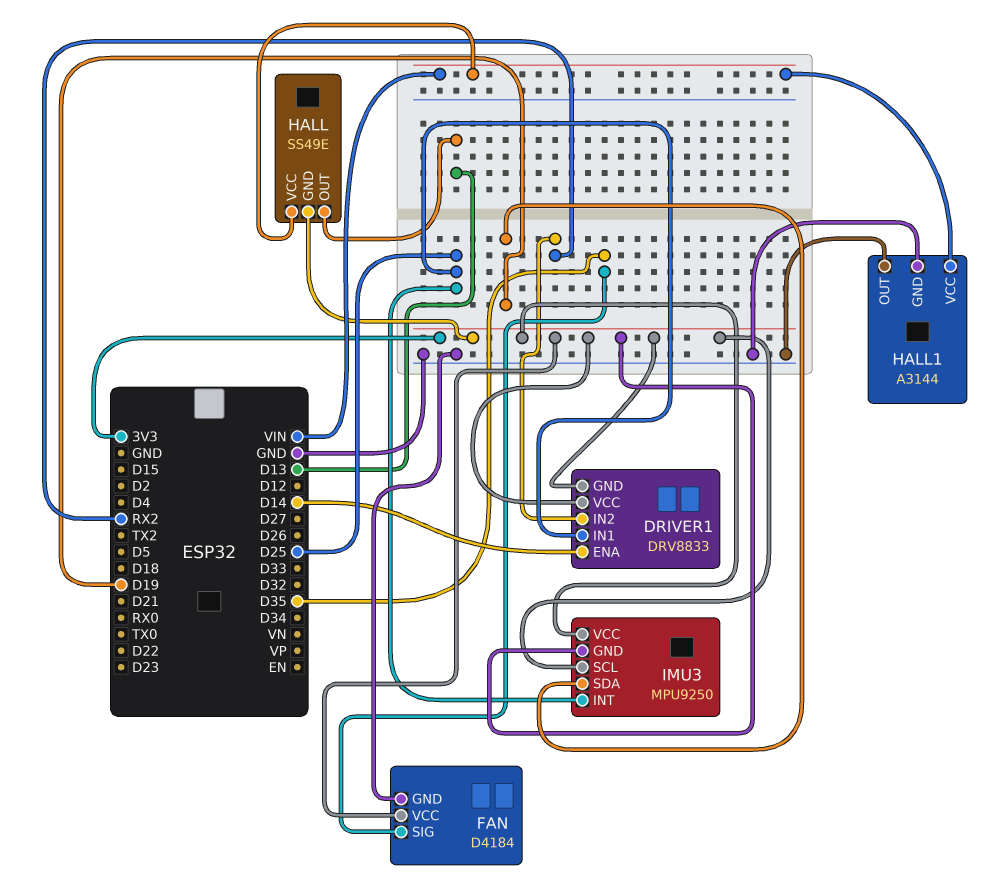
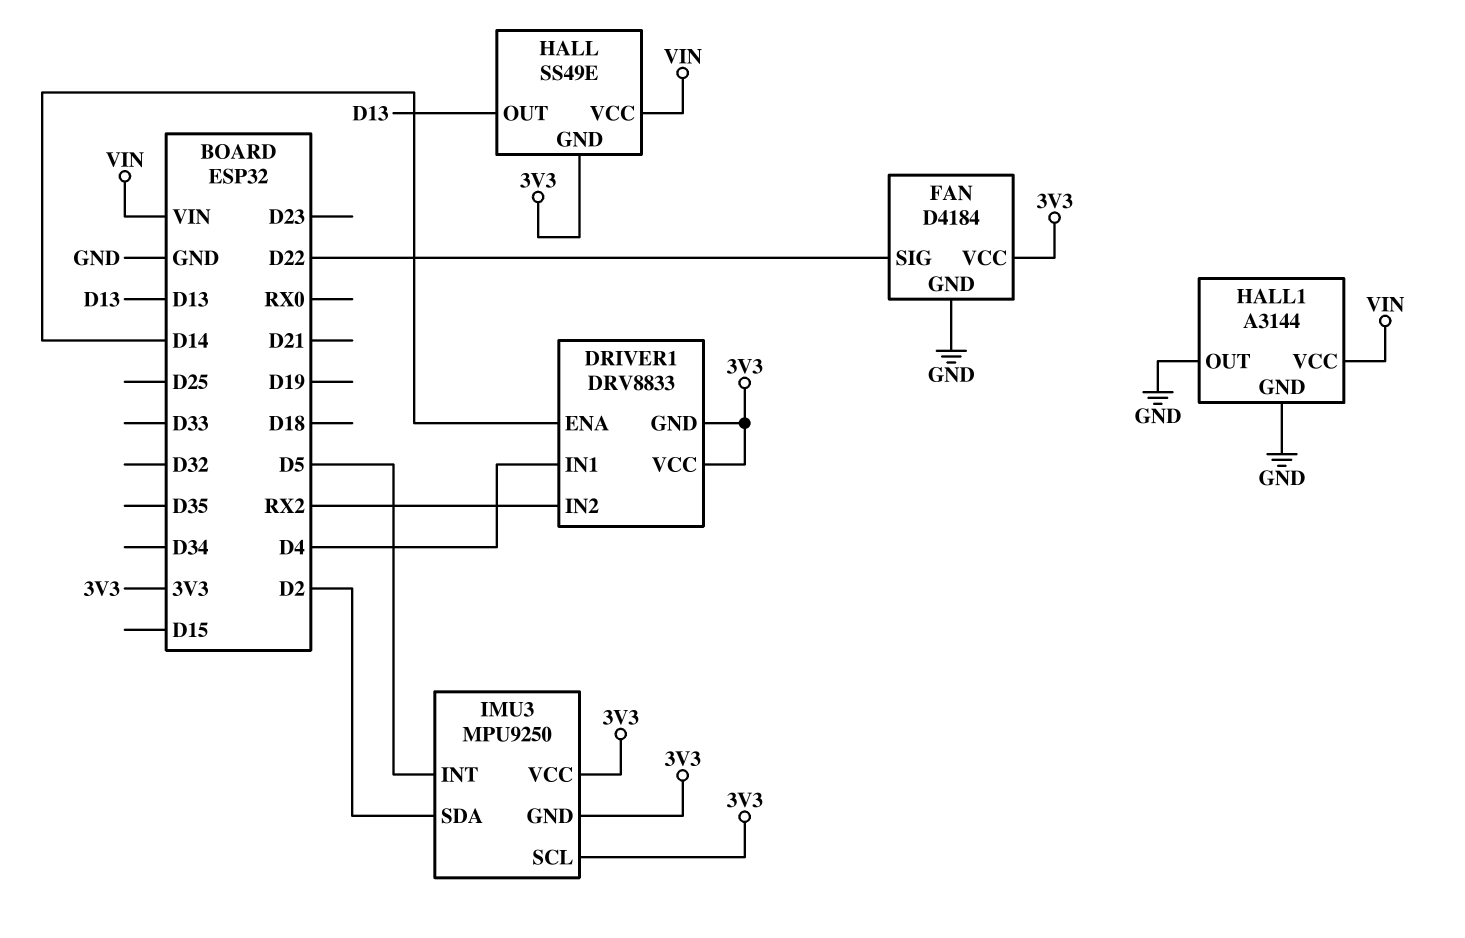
DRIVER1 pin IN1: D25 -> D4
FAN pin SIG: D35 -> D22
IMU3 pin INT: D25 -> D5
IMU3 pin SDA: D19 -> D2

